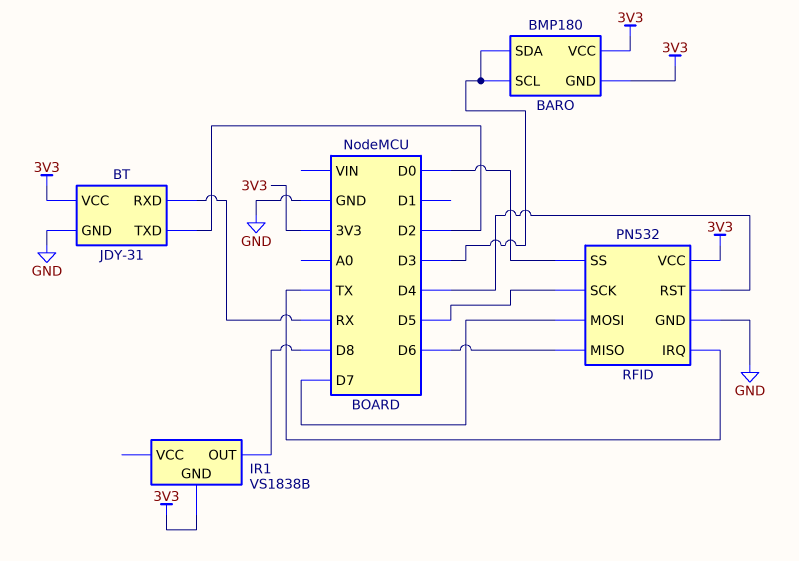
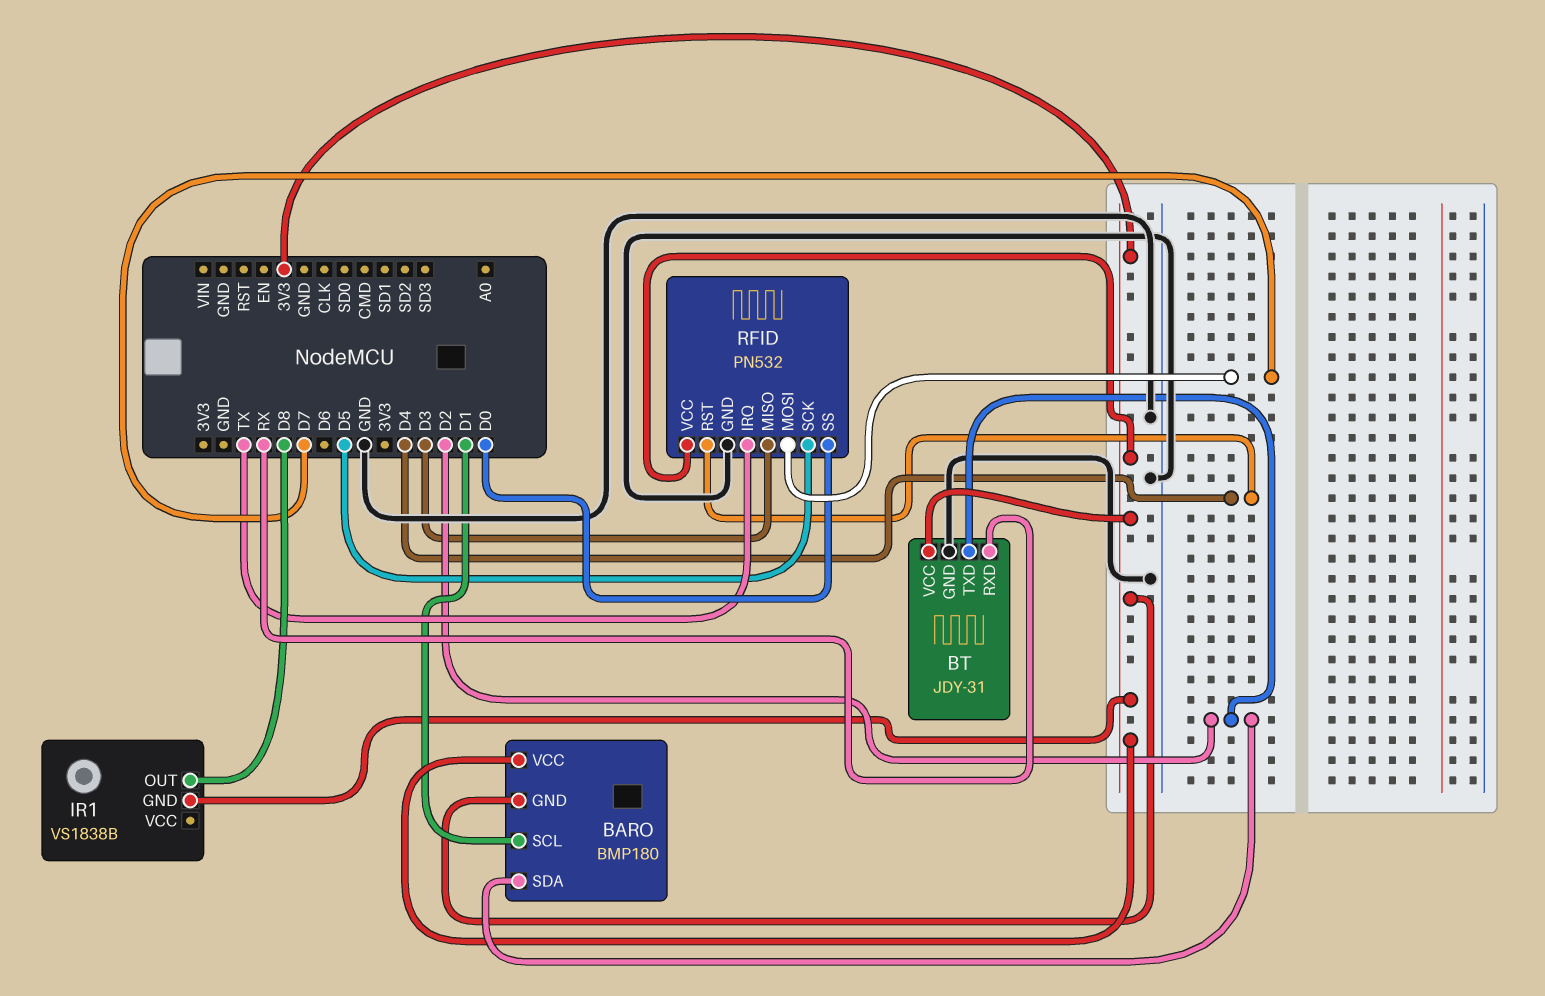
BARO pin SCL: D3 -> D1
BARO pin SDA: D3 -> D2
RFID pin MISO: D6 -> D3

